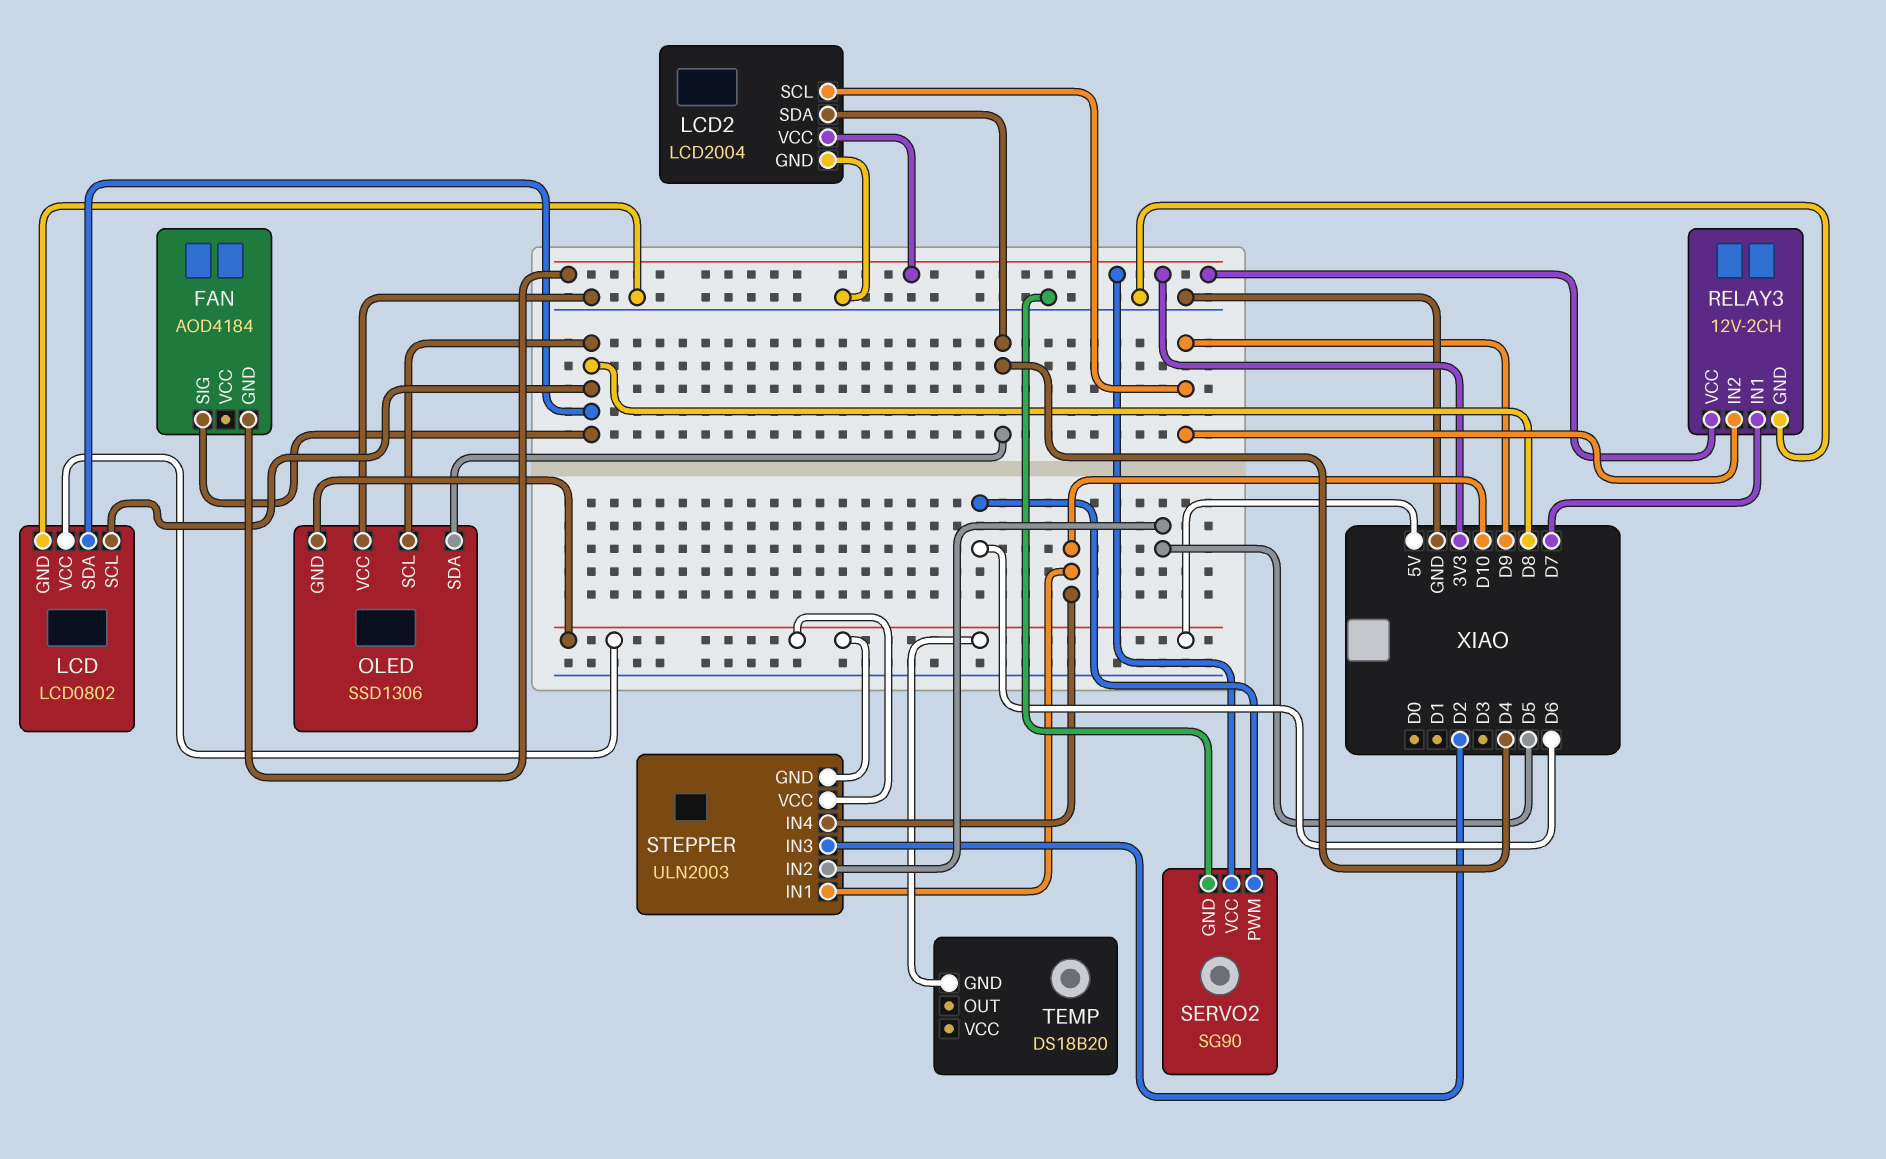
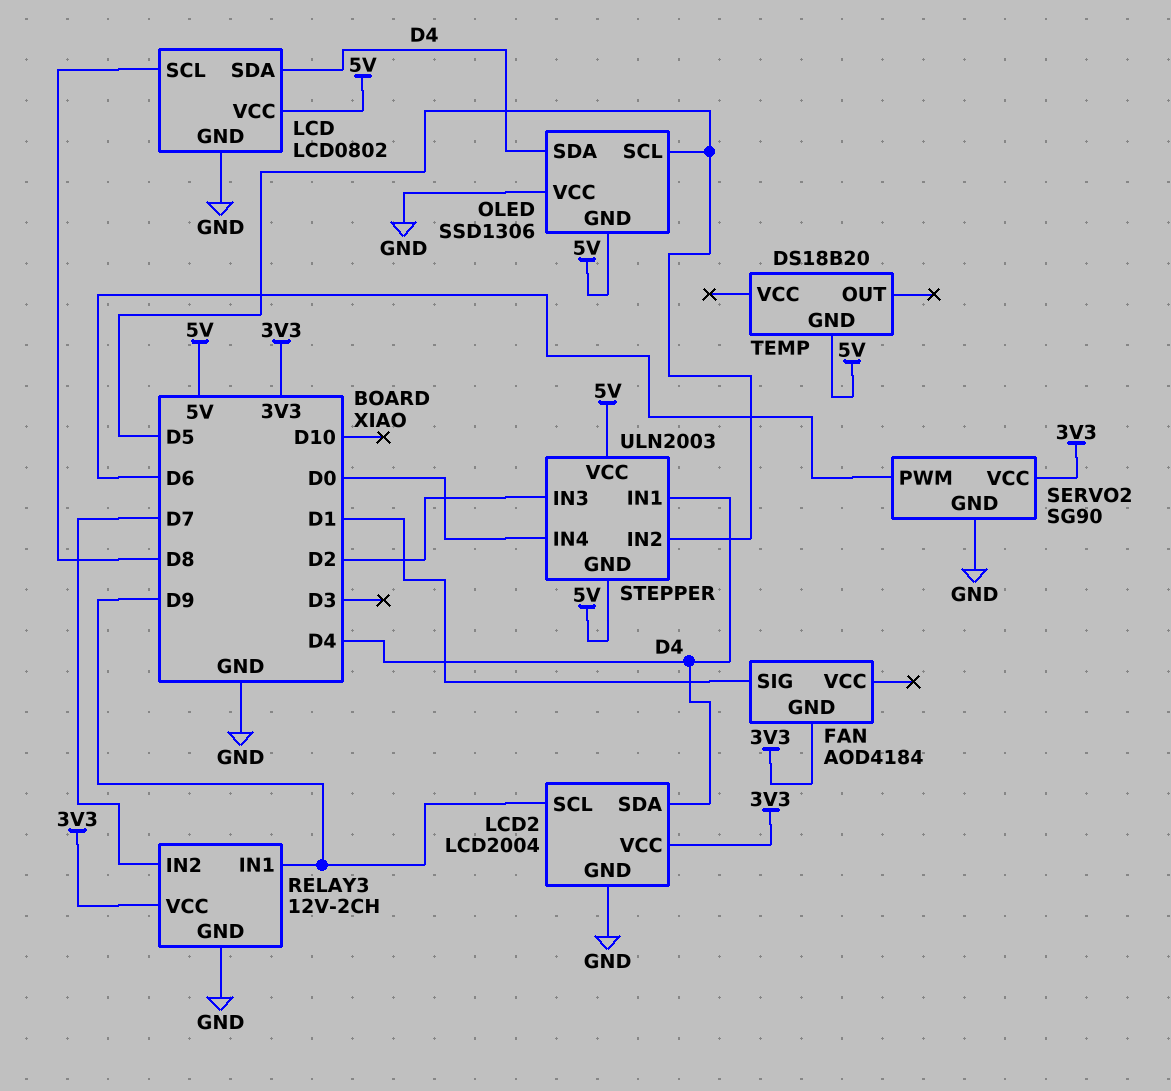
FAN pin SIG: D8 -> D1
LCD pin SDA: D8 -> D4
OLED pin SCL: D8 -> D5
RELAY3 pin IN1: D7 -> D9
RELAY3 pin IN2: D9 -> D7
STEPPER pin IN1: D10 -> D4
STEPPER pin IN4: D10 -> D0

